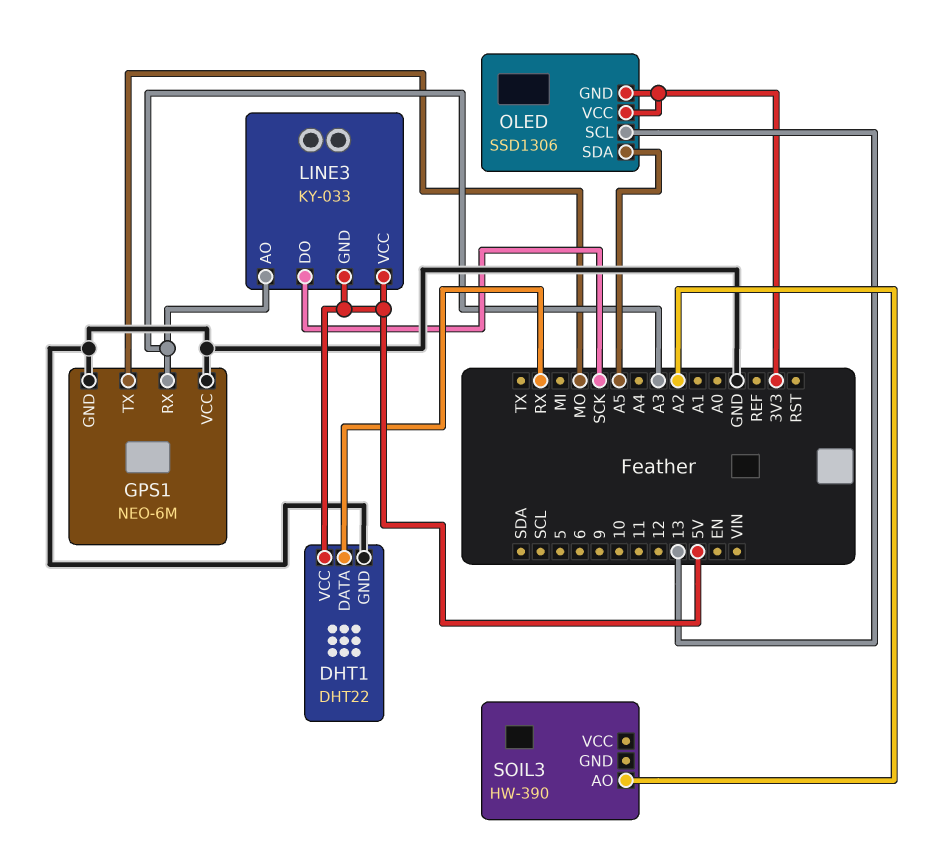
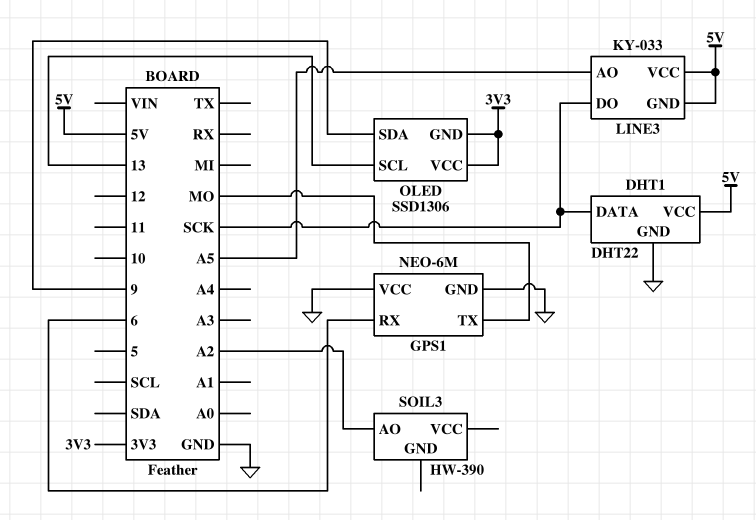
DHT1 pin DATA: RX -> SCK
GPS1 pin RX: A3 -> 6
LINE3 pin AO: A3 -> A5
OLED pin SDA: A5 -> 9

